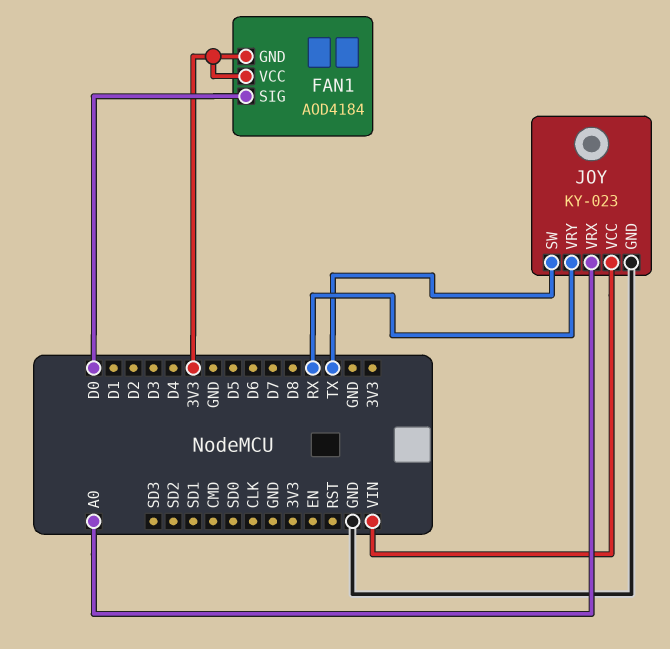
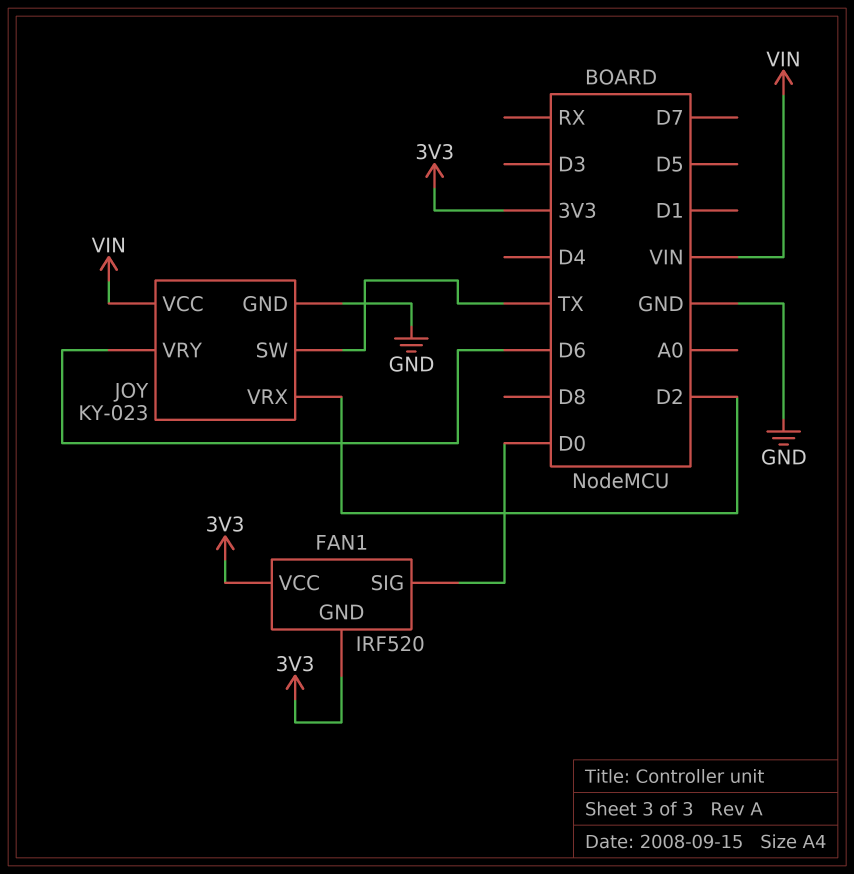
FAN1: AOD4184 -> IRF520
JOY pin VRX: A0 -> D2
JOY pin VRY: RX -> D6

